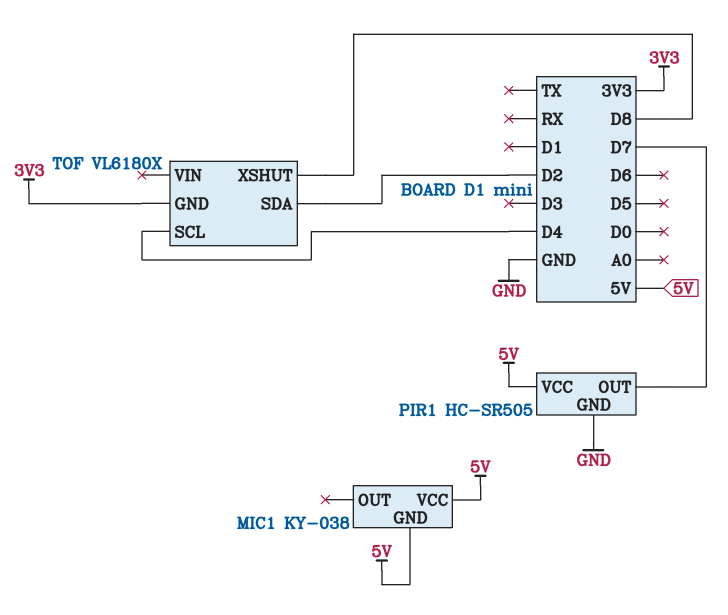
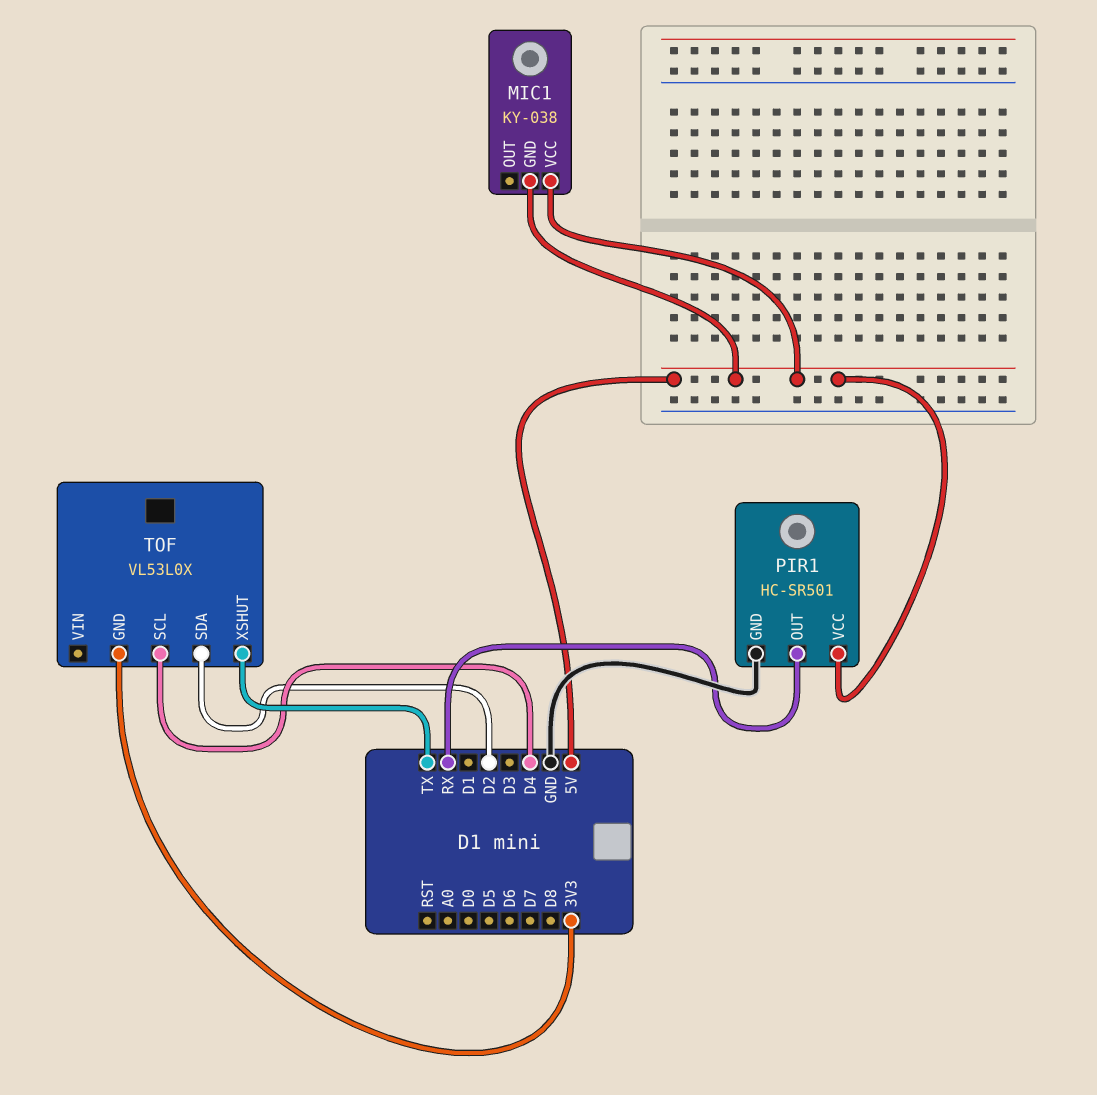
PIR1: HC-SR505 -> HC-SR501
PIR1 pin OUT: D7 -> RX
TOF: VL6180X -> VL53L0X
TOF pin XSHUT: D8 -> TX

